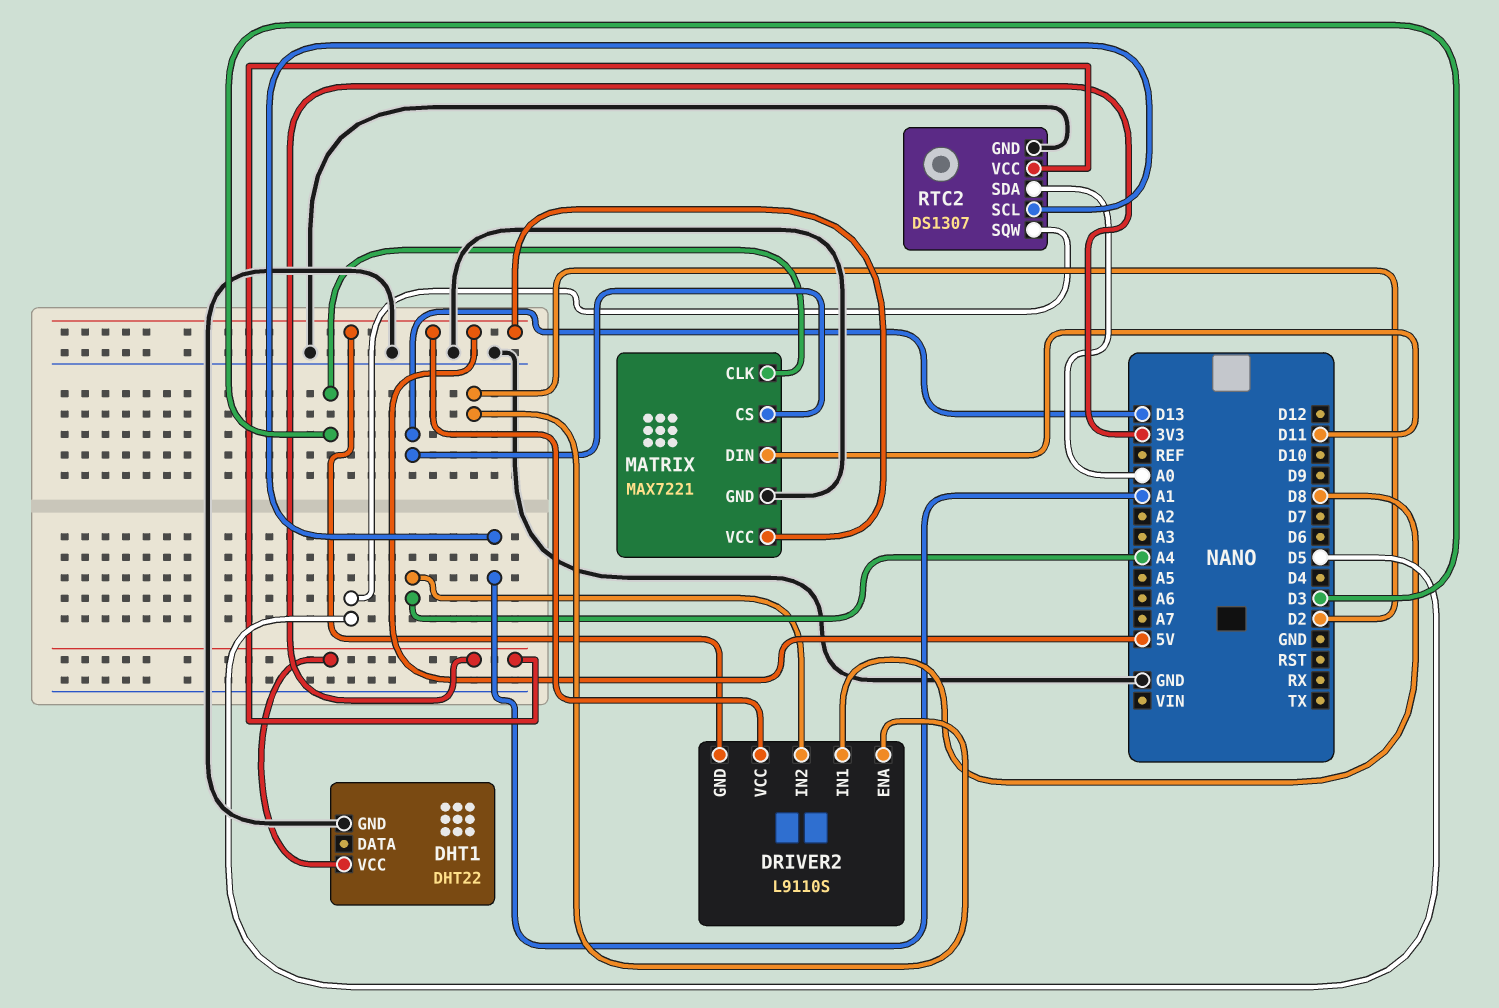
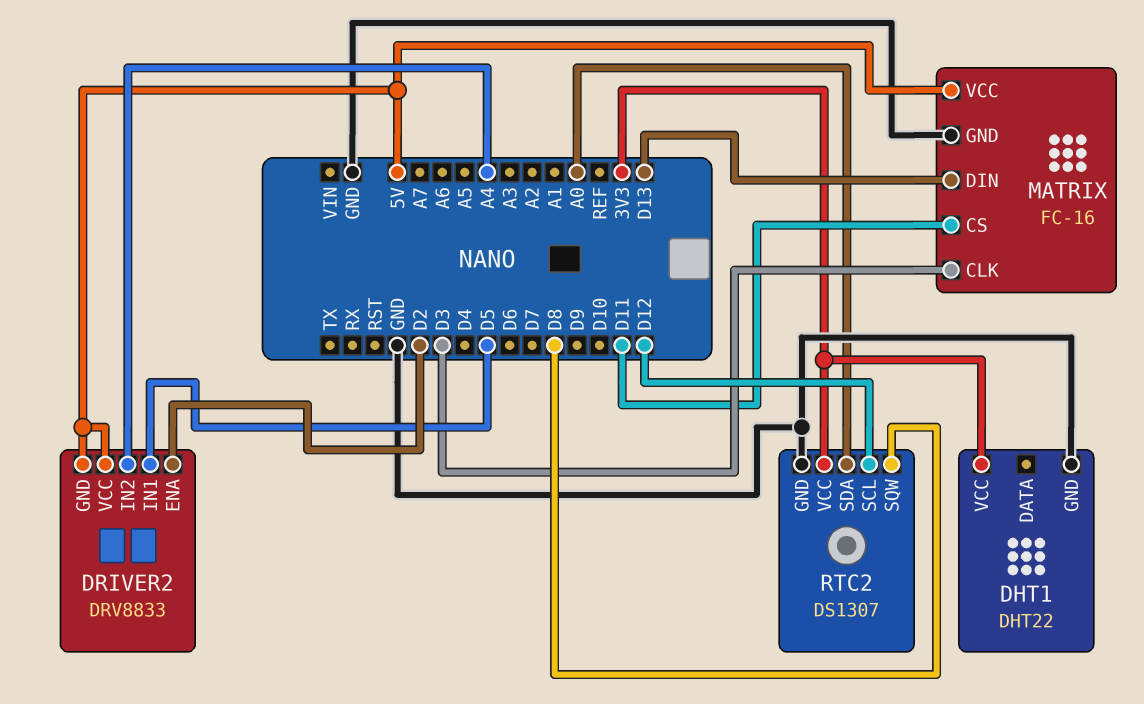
DRIVER2: L9110S -> DRV8833
DRIVER2 pin IN1: D8 -> D5
MATRIX: MAX7221 -> FC-16
MATRIX pin CS: D13 -> D11
MATRIX pin DIN: D11 -> D13
RTC2 pin SCL: A1 -> D12
RTC2 pin SQW: D5 -> D8

